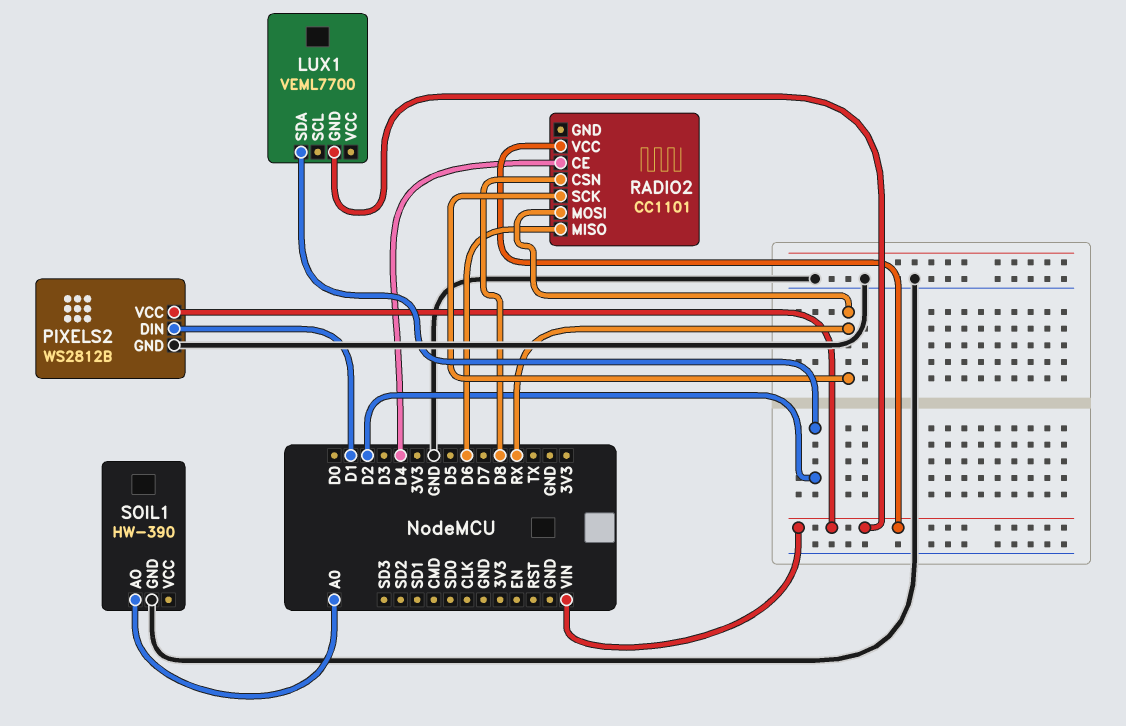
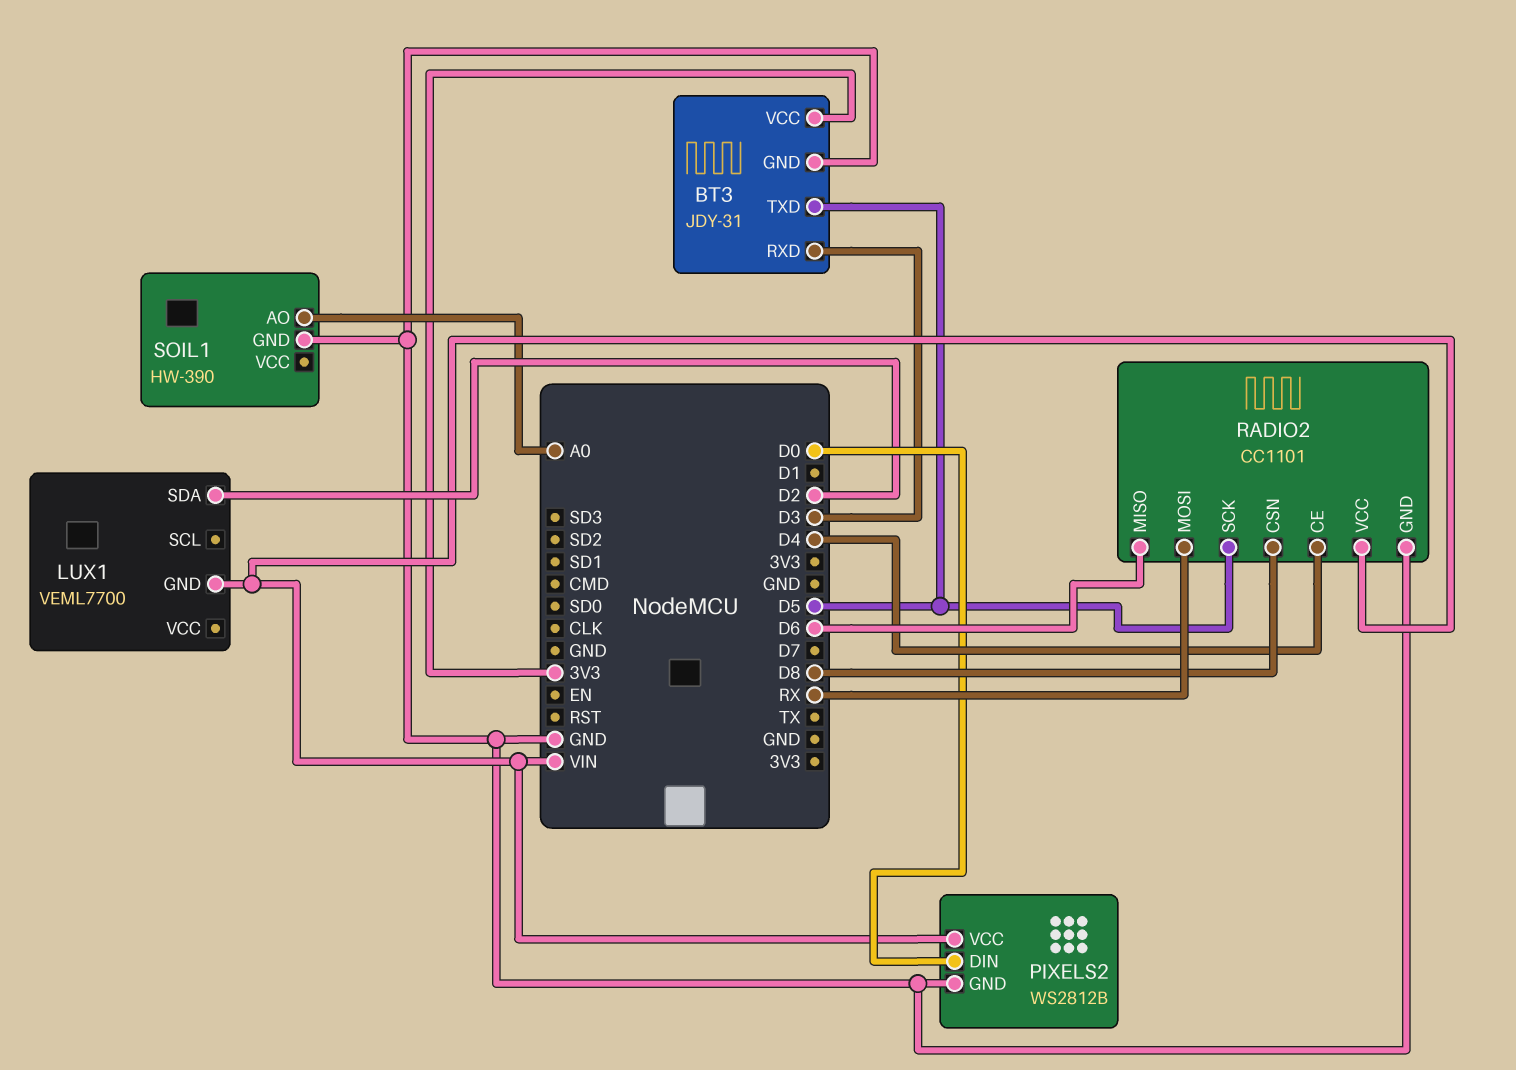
BT3: none -> JDY-31
BT3 pin GND: none -> GND
BT3 pin RXD: none -> D3
BT3 pin TXD: none -> D5
BT3 pin VCC: none -> 3V3
PIXELS2 pin DIN: D1 -> D0
RADIO2 pin GND: none -> GND
RADIO2 pin SCK: RX -> D5

